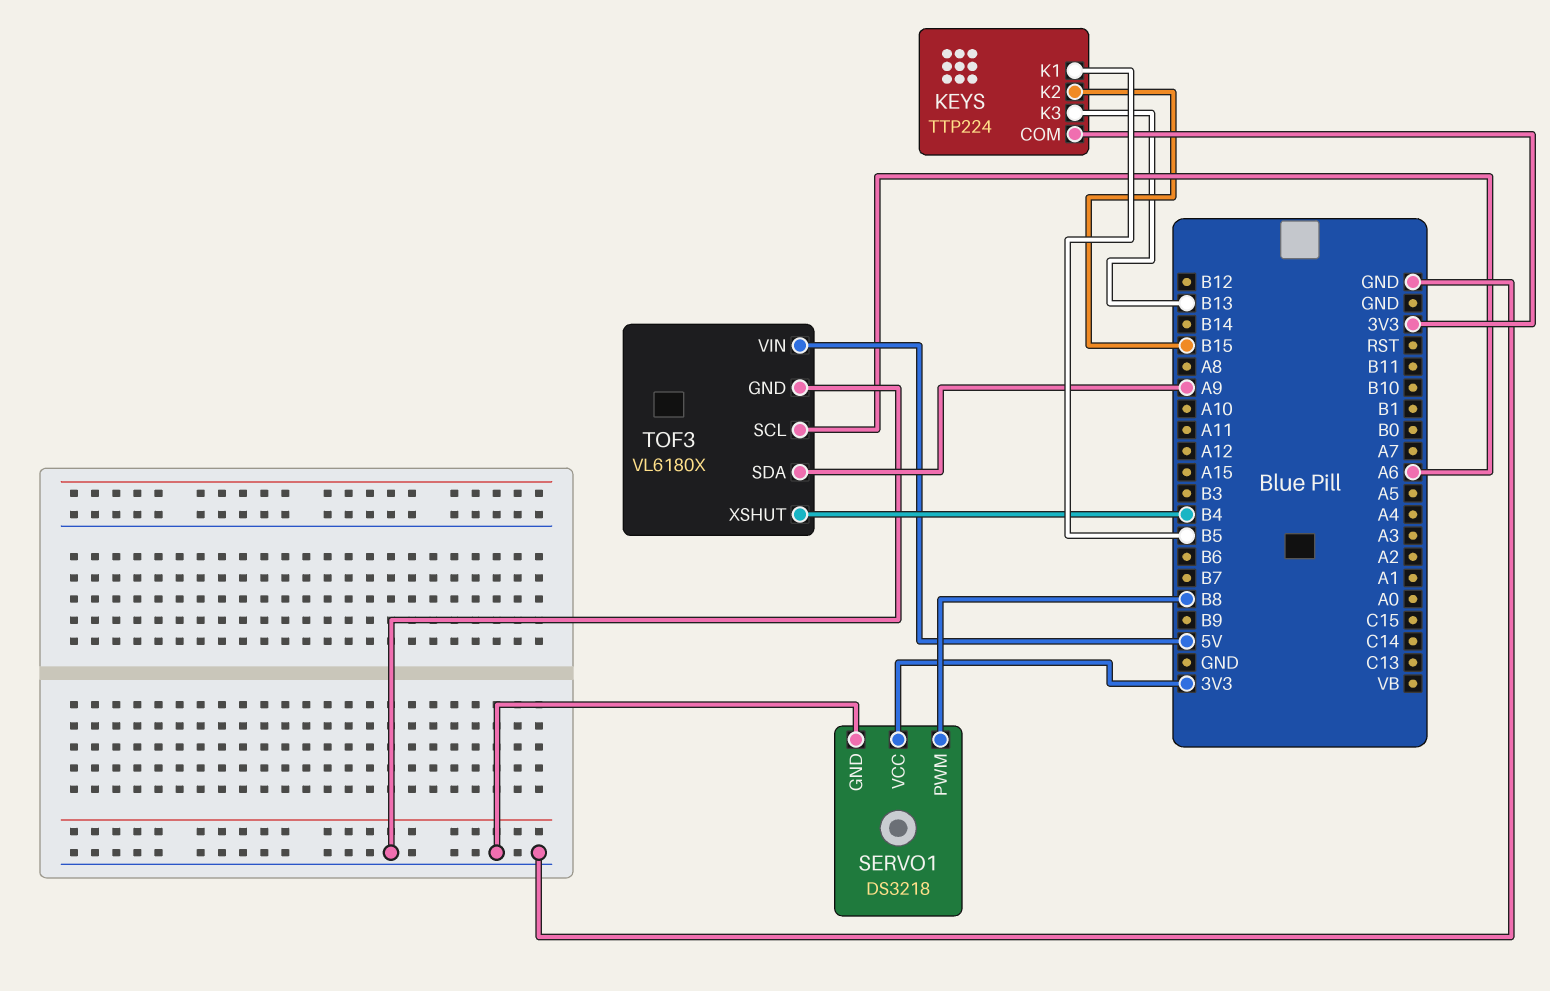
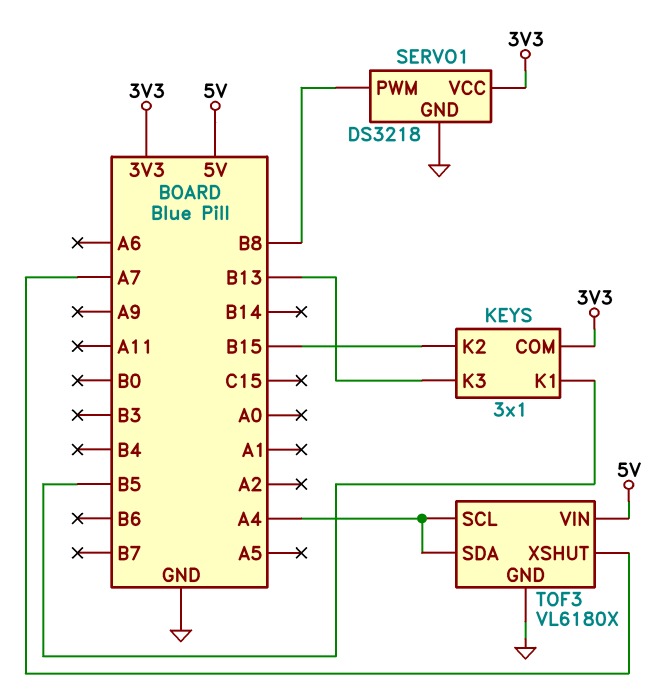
KEYS: TTP224 -> 3x1
TOF3 pin SCL: A6 -> A4
TOF3 pin SDA: A9 -> A4
TOF3 pin XSHUT: B4 -> A7

